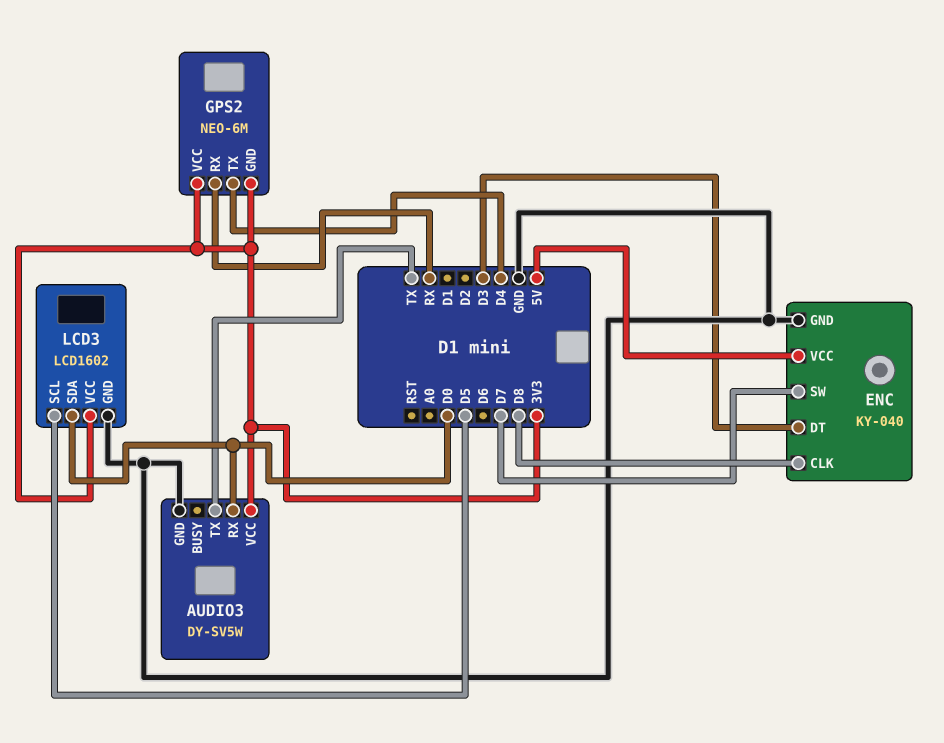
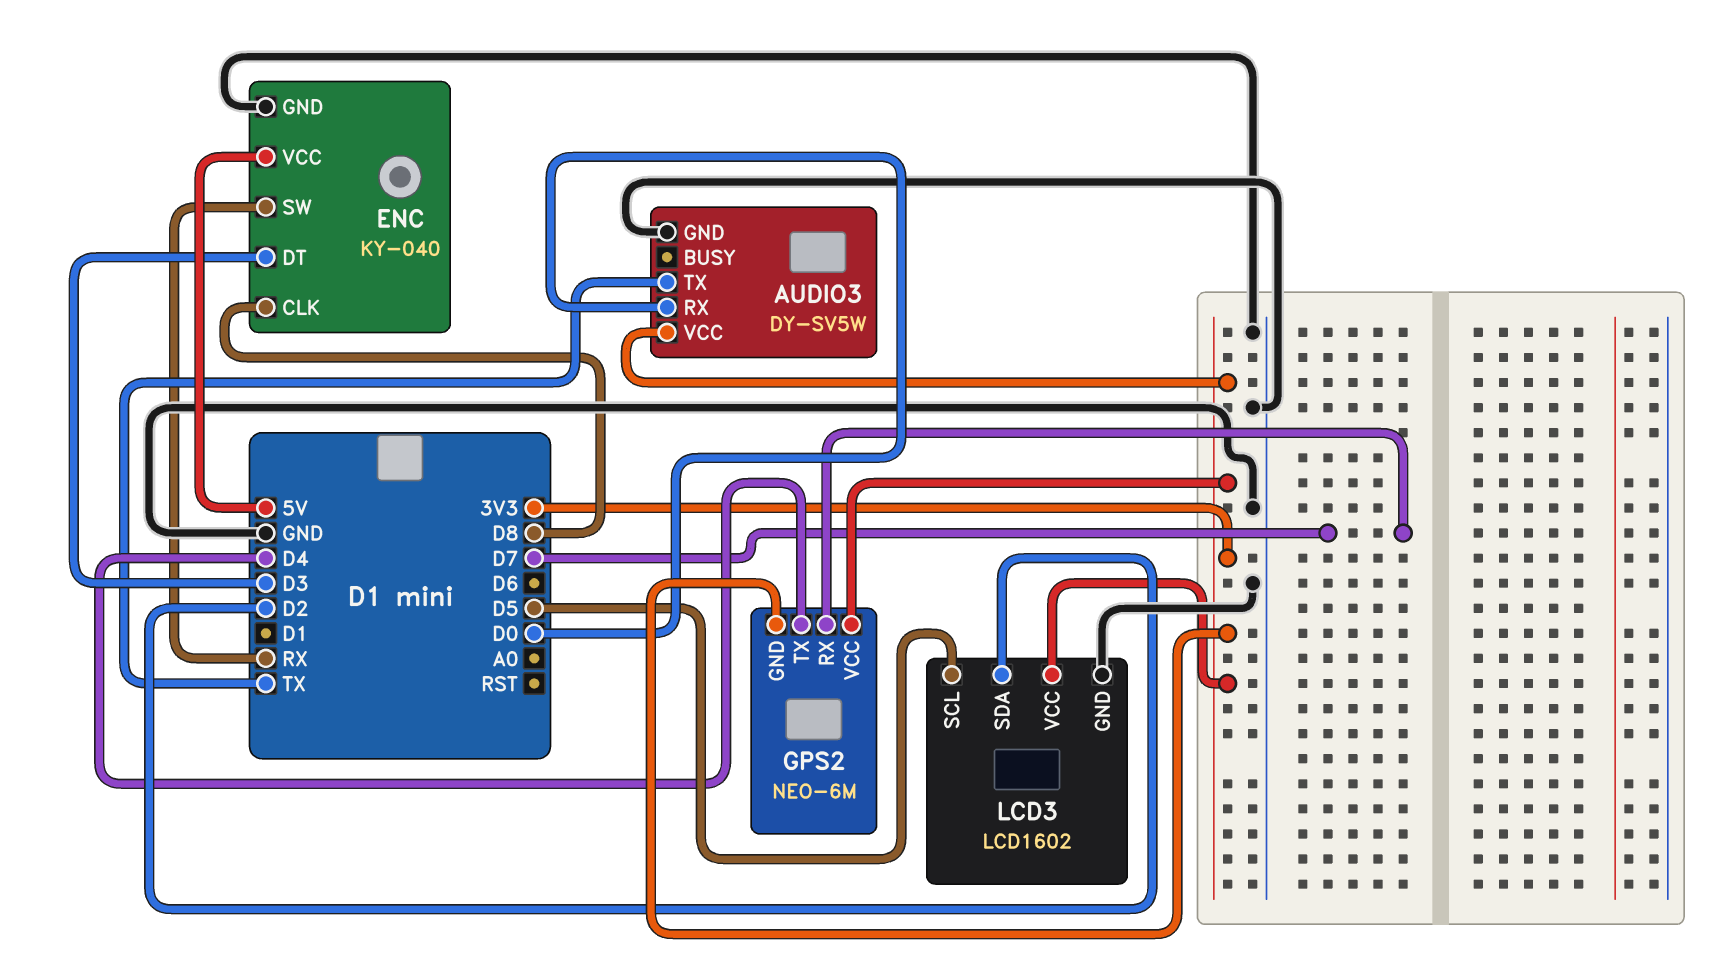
ENC pin SW: D7 -> RX
GPS2 pin RX: RX -> D7
LCD3 pin SDA: D0 -> D2

